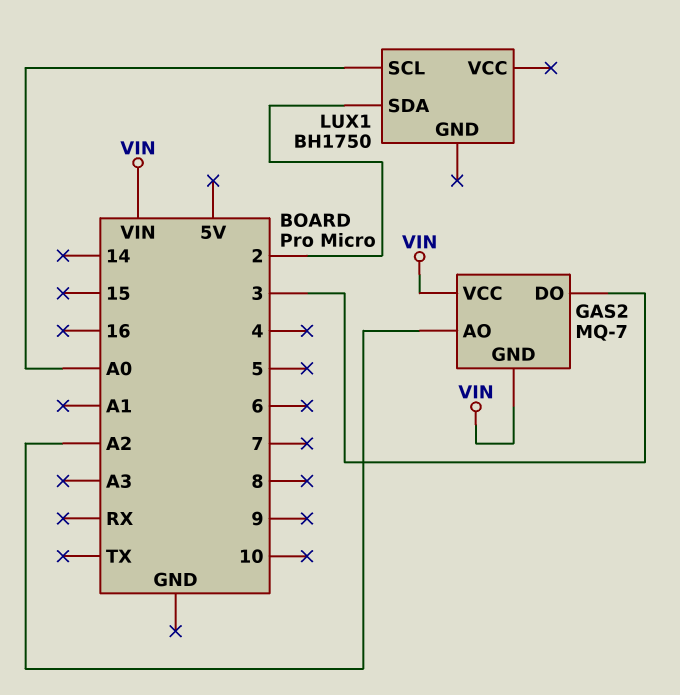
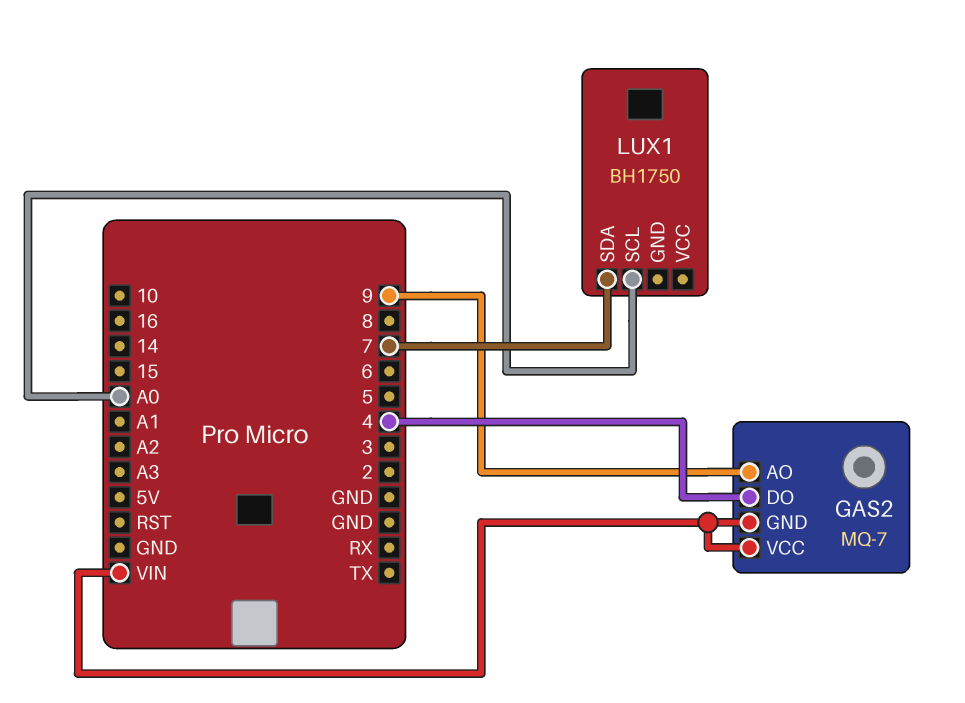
GAS2 pin AO: A2 -> 9
GAS2 pin DO: 3 -> 4
LUX1 pin SDA: 2 -> 7

